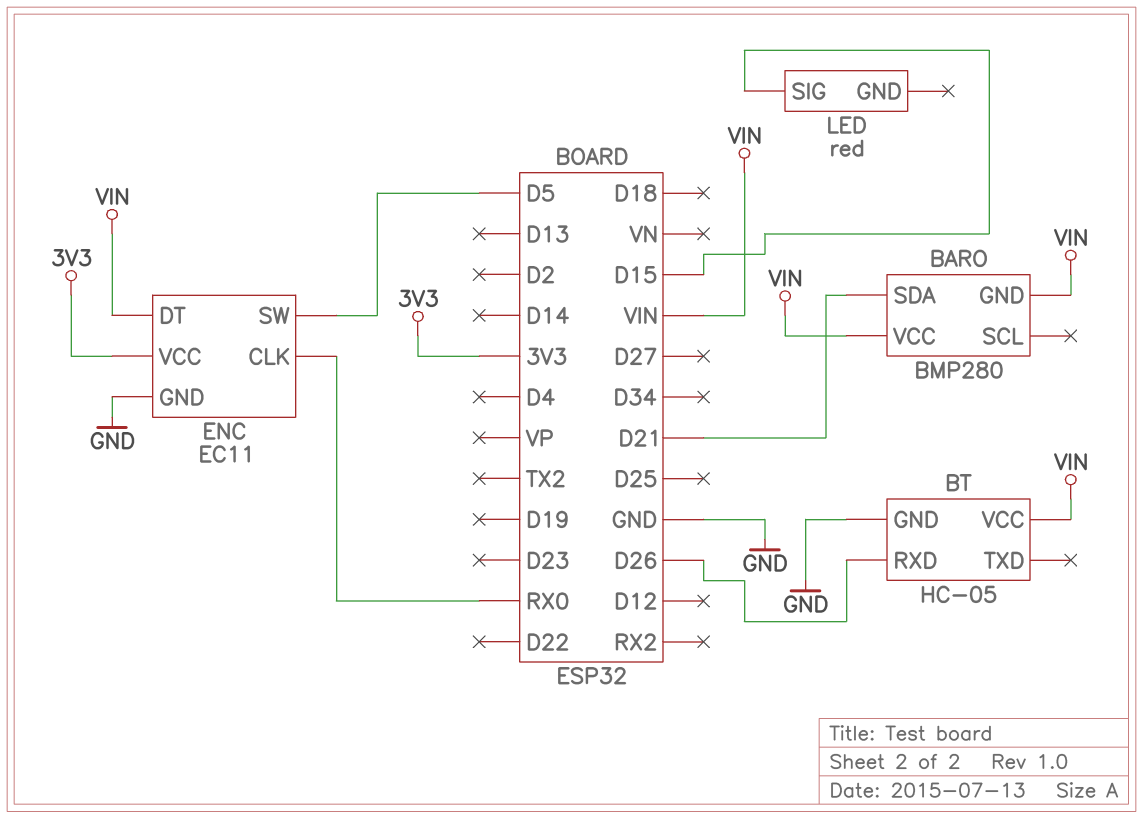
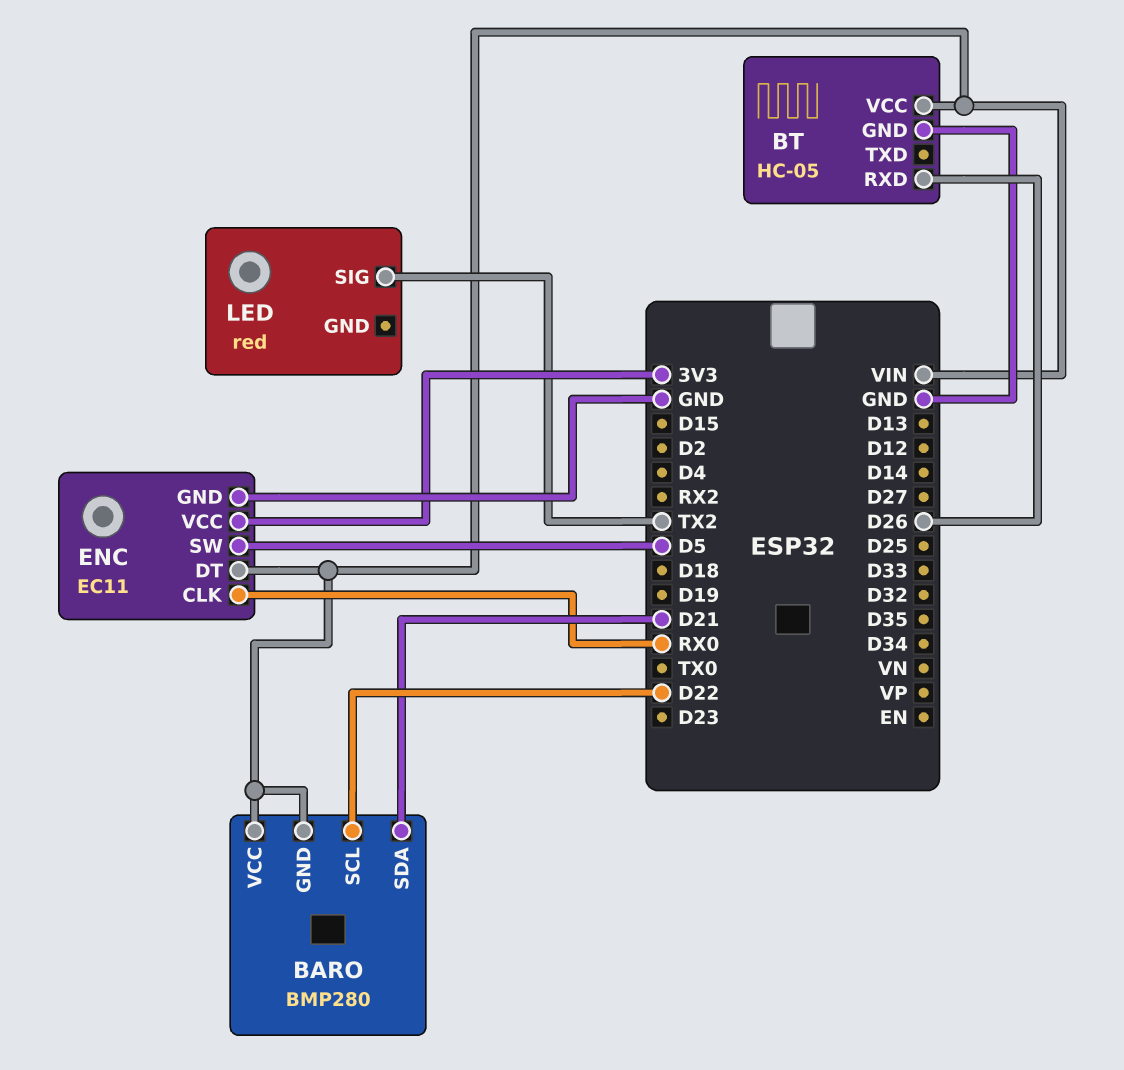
BARO pin SCL: none -> D22
LED pin SIG: D15 -> TX2

